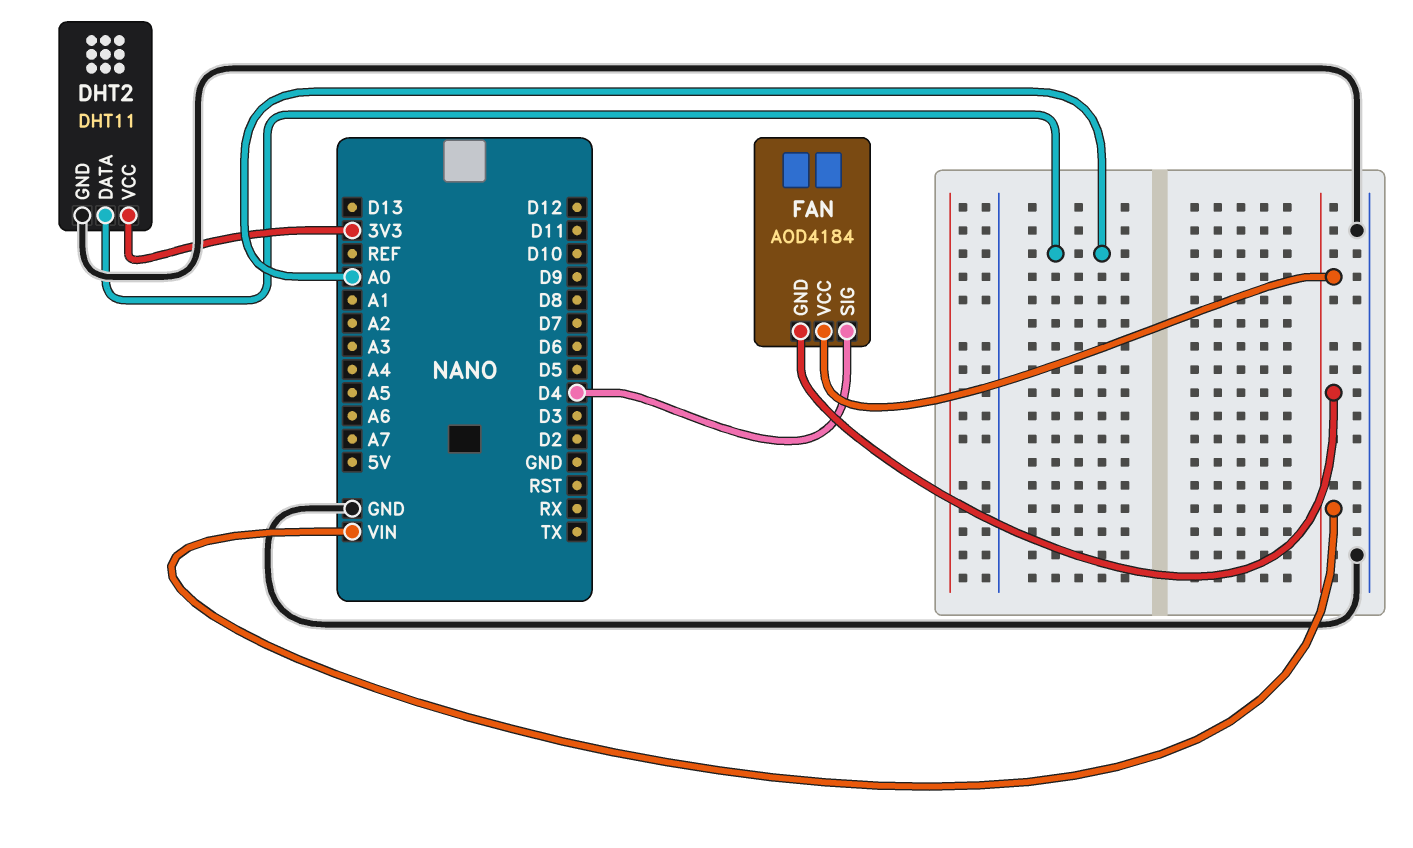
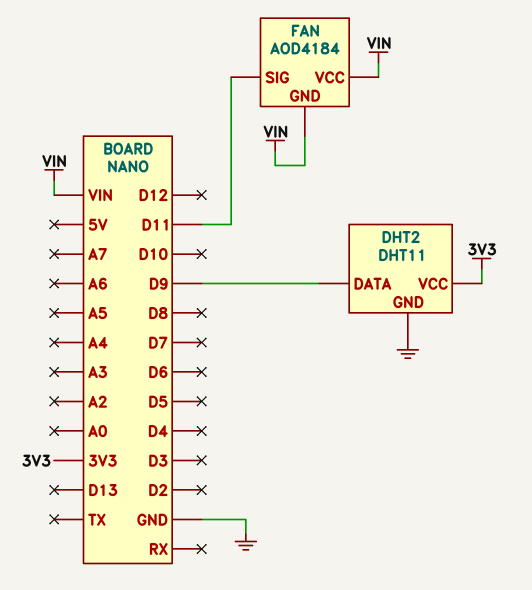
DHT2 pin DATA: A0 -> D9
FAN pin SIG: D4 -> D11

